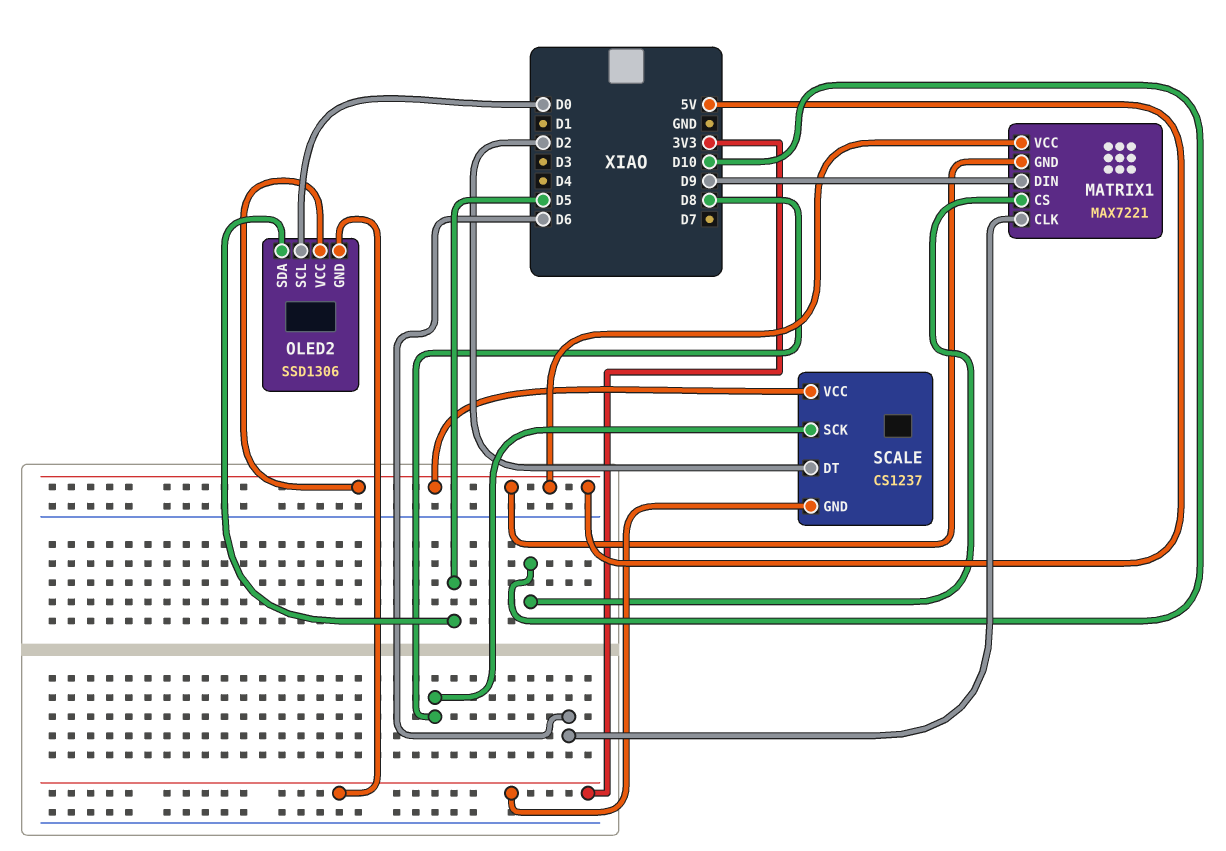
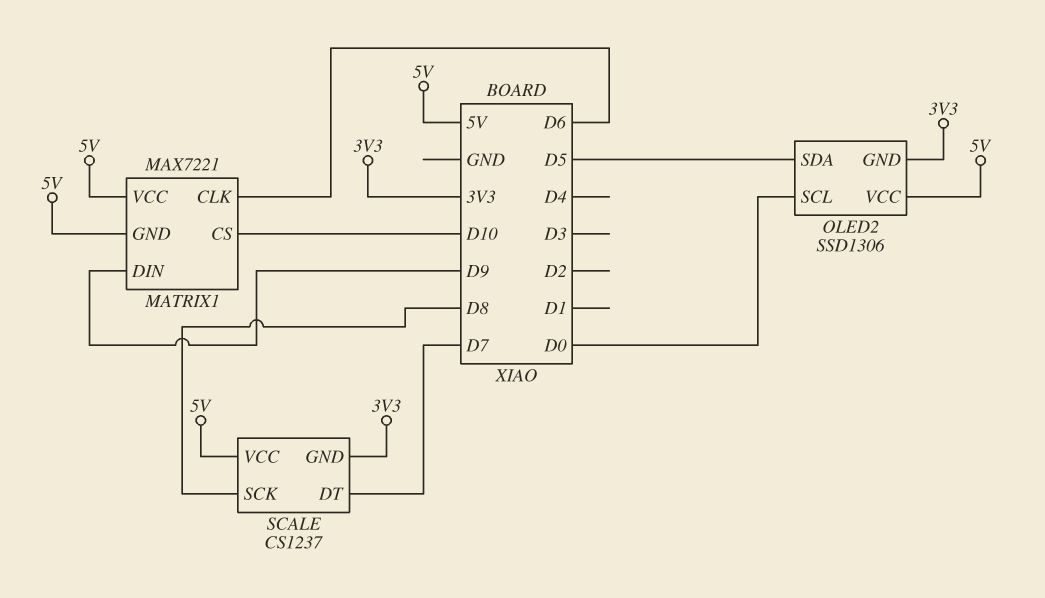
SCALE pin DT: D2 -> D7

